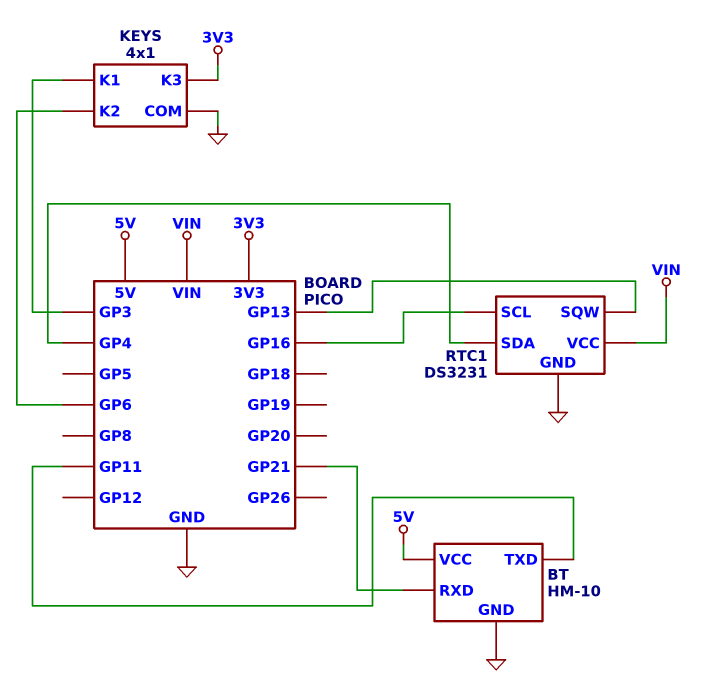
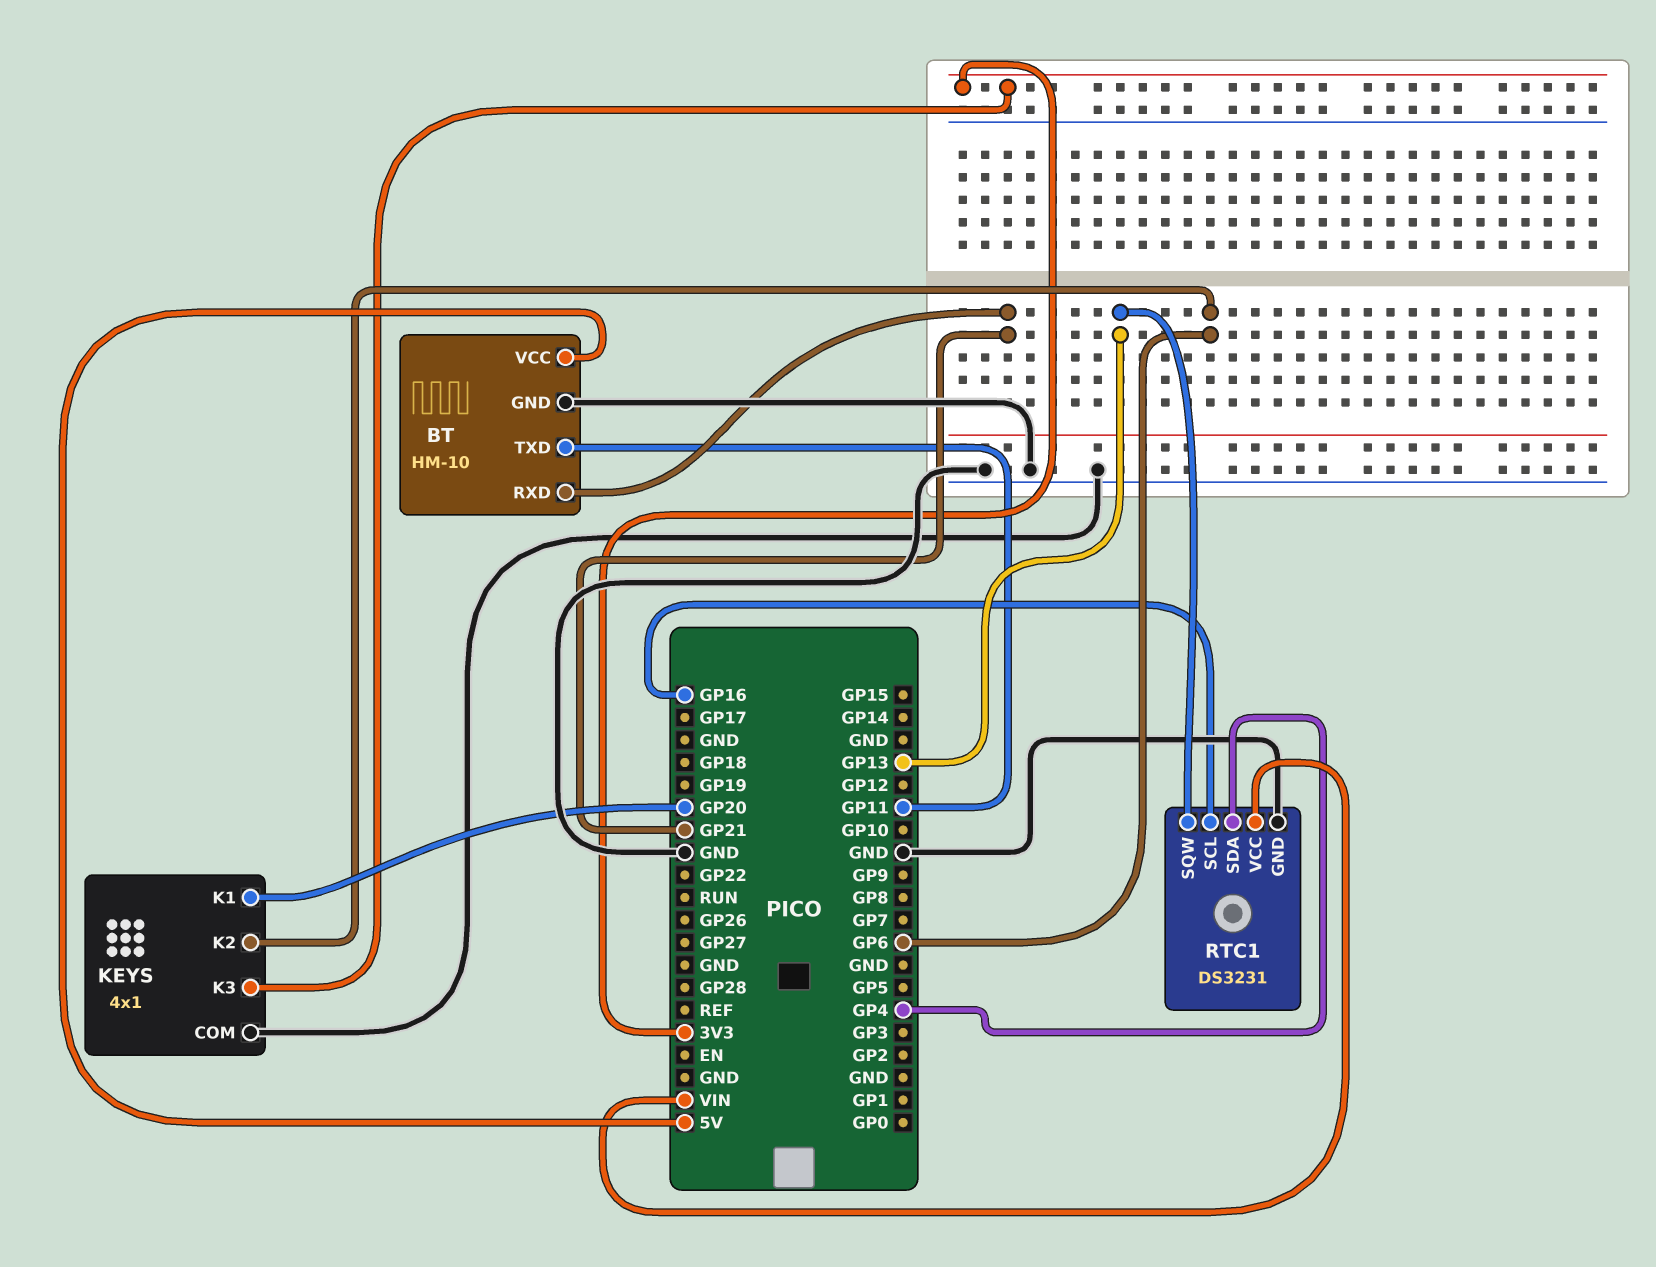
KEYS pin K1: GP3 -> GP20

